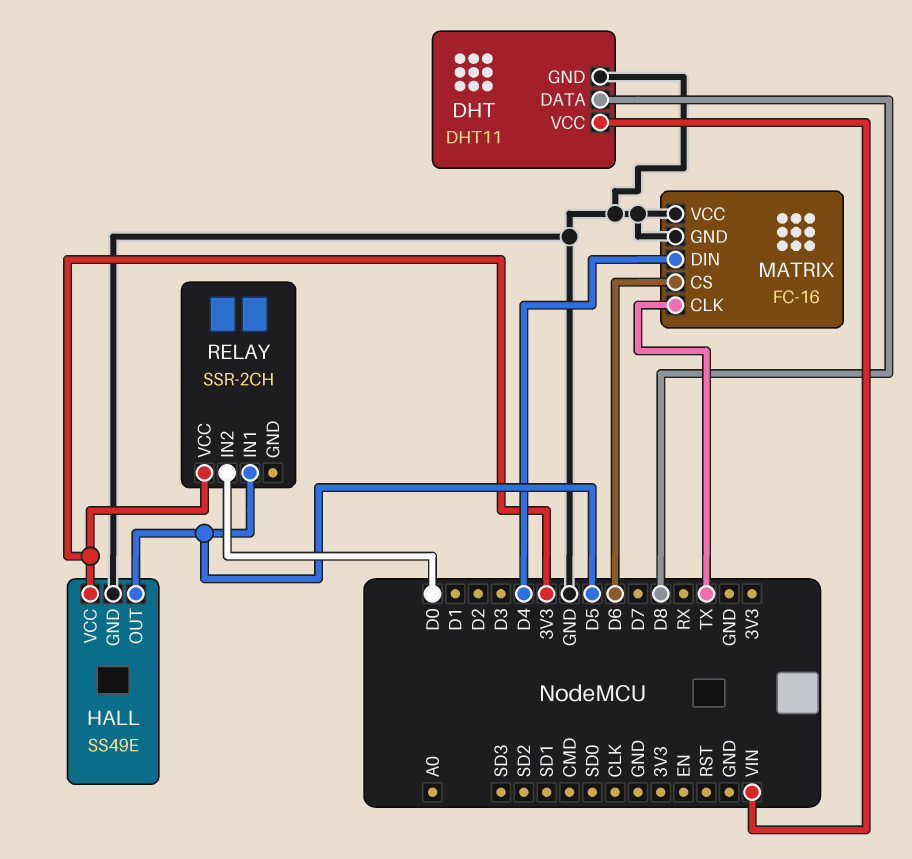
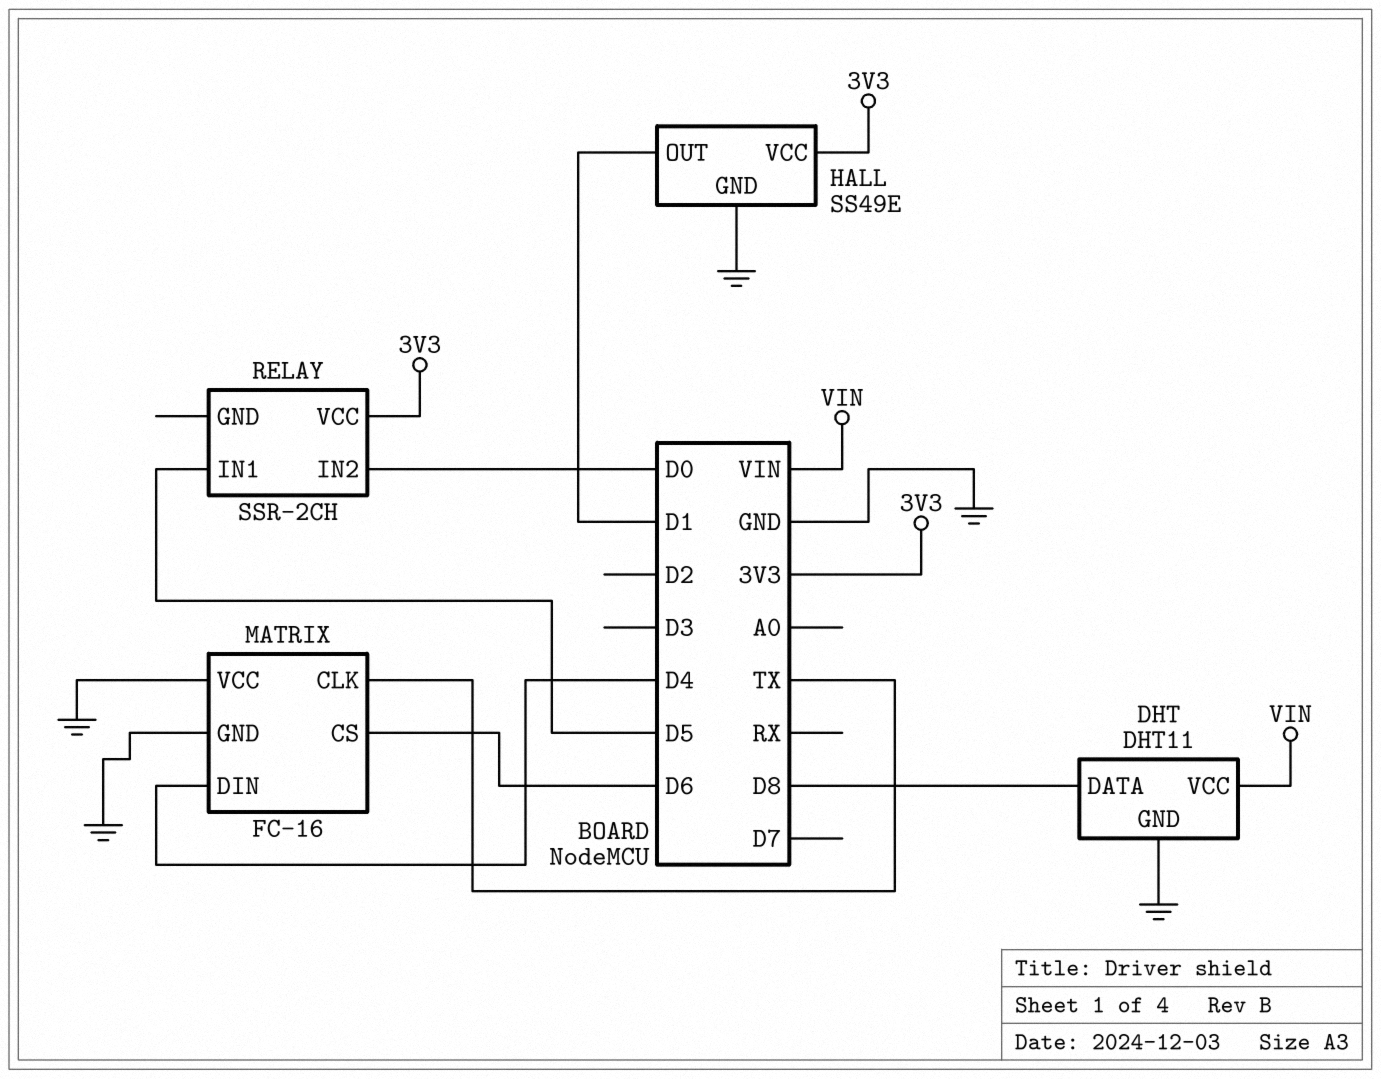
HALL pin OUT: D5 -> D1

